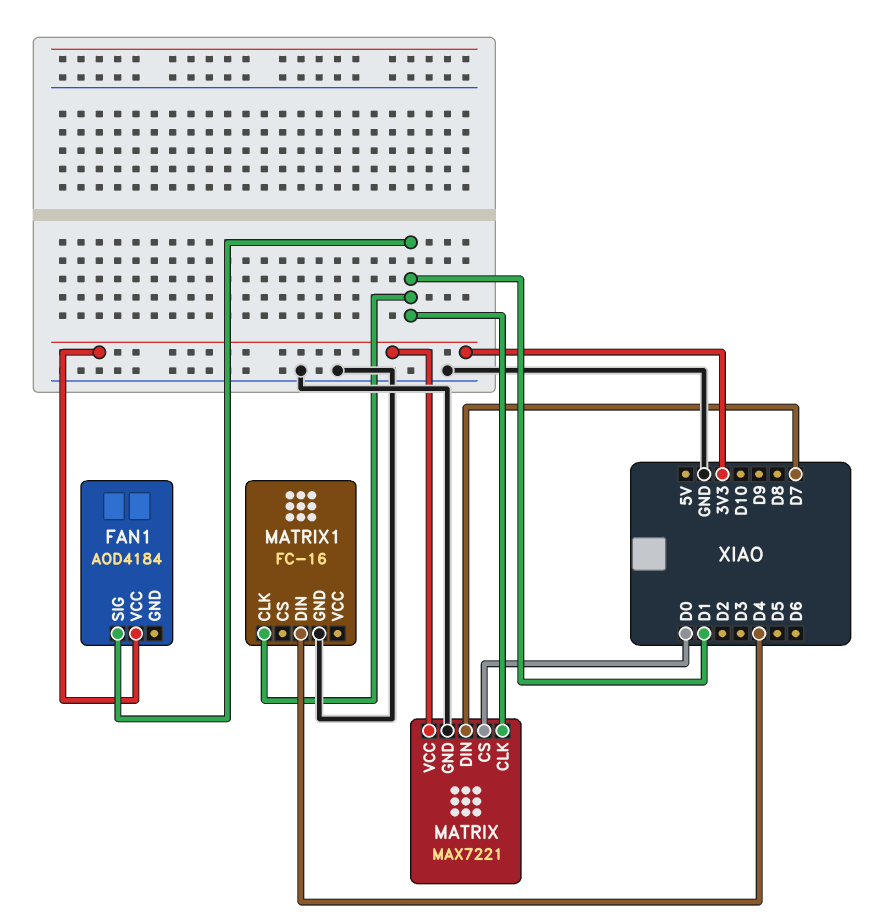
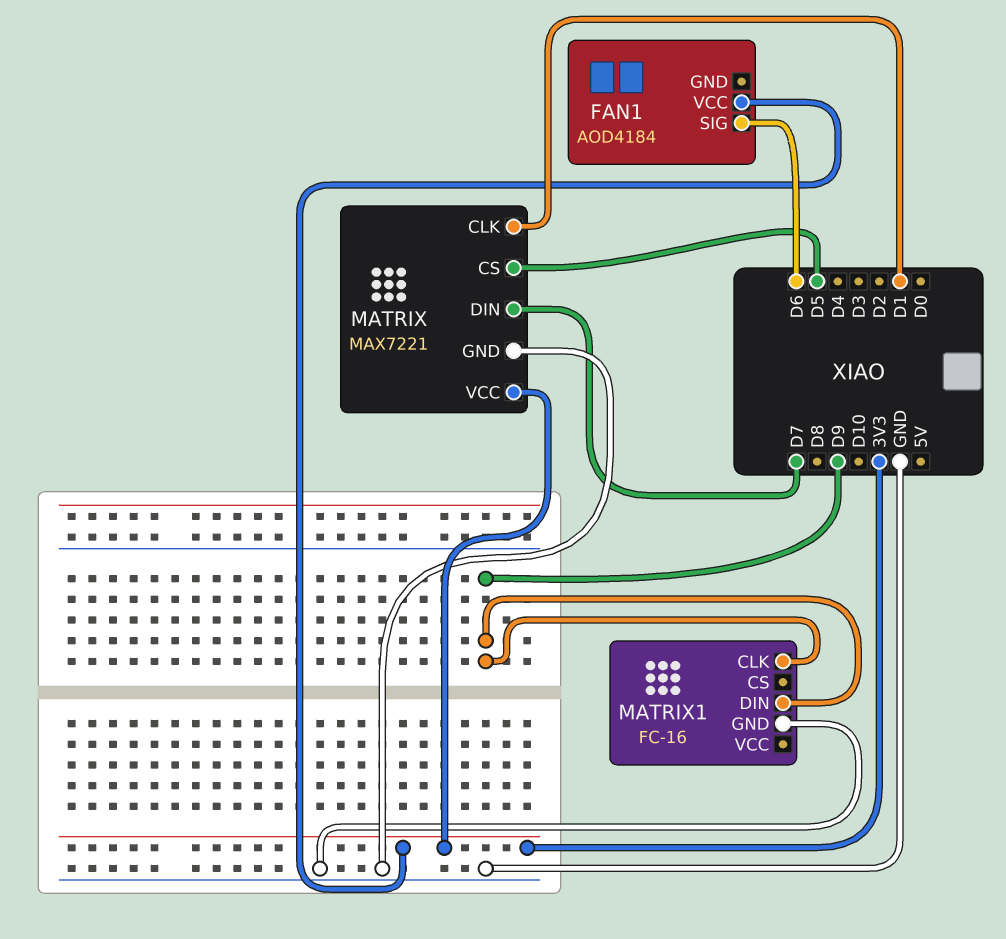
FAN1 pin SIG: D1 -> D6
MATRIX pin CS: D0 -> D5
MATRIX1 pin CLK: D1 -> D9
MATRIX1 pin DIN: D4 -> D9

